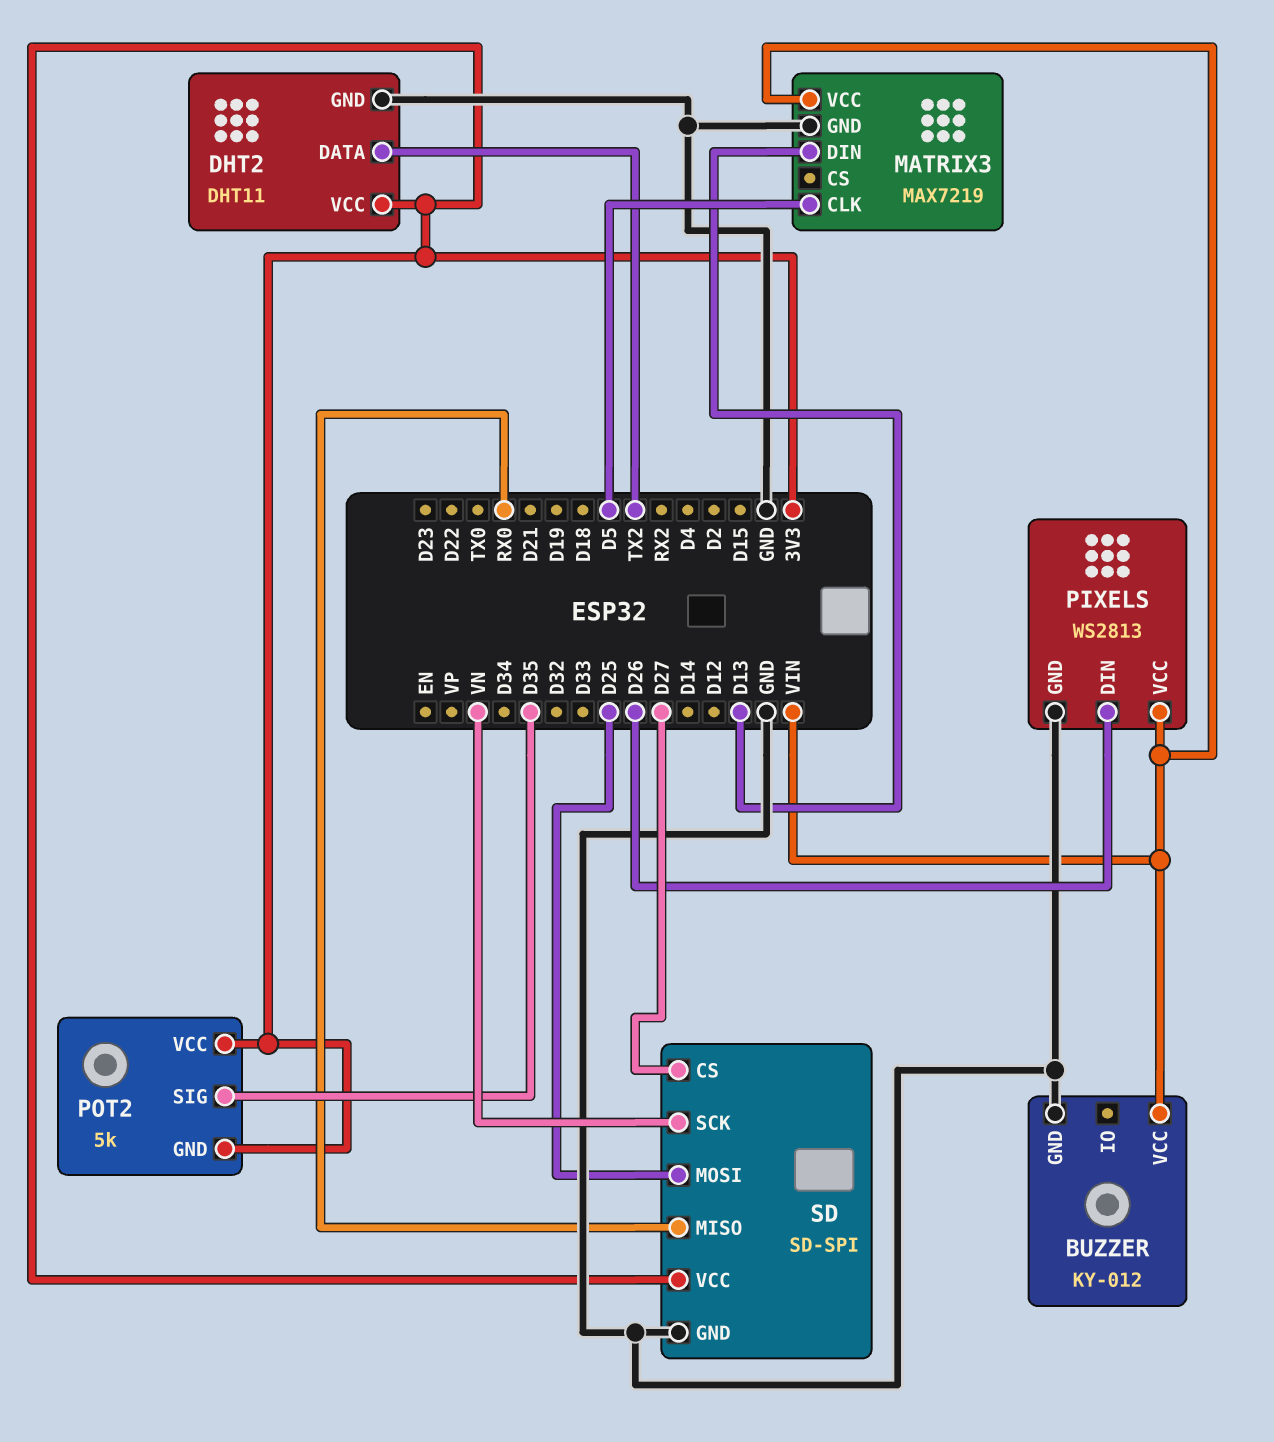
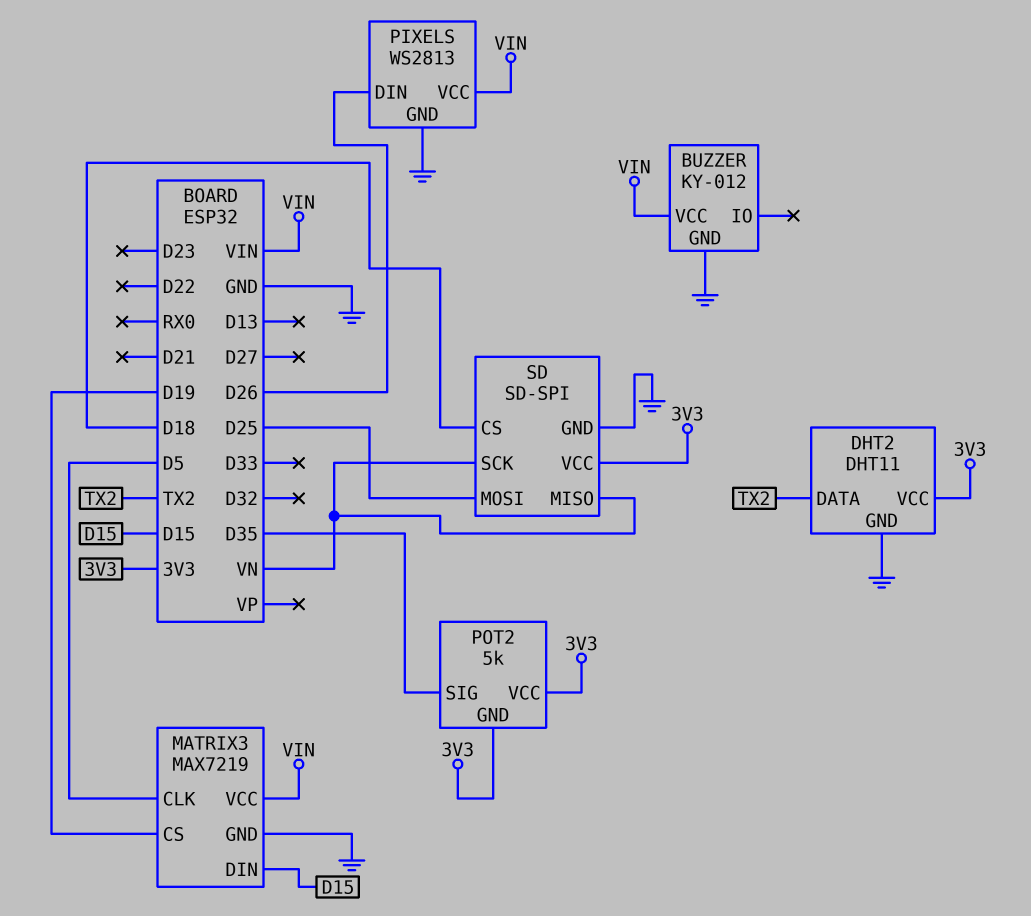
MATRIX3 pin CS: none -> D19
MATRIX3 pin DIN: D13 -> D15
SD pin CS: D27 -> D18
SD pin MISO: RX0 -> VN

